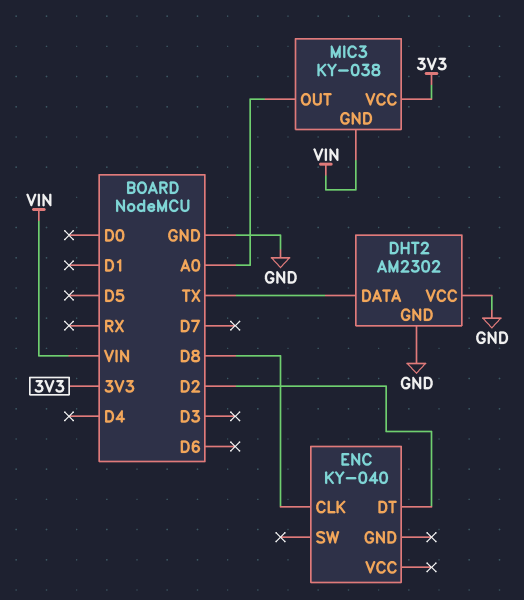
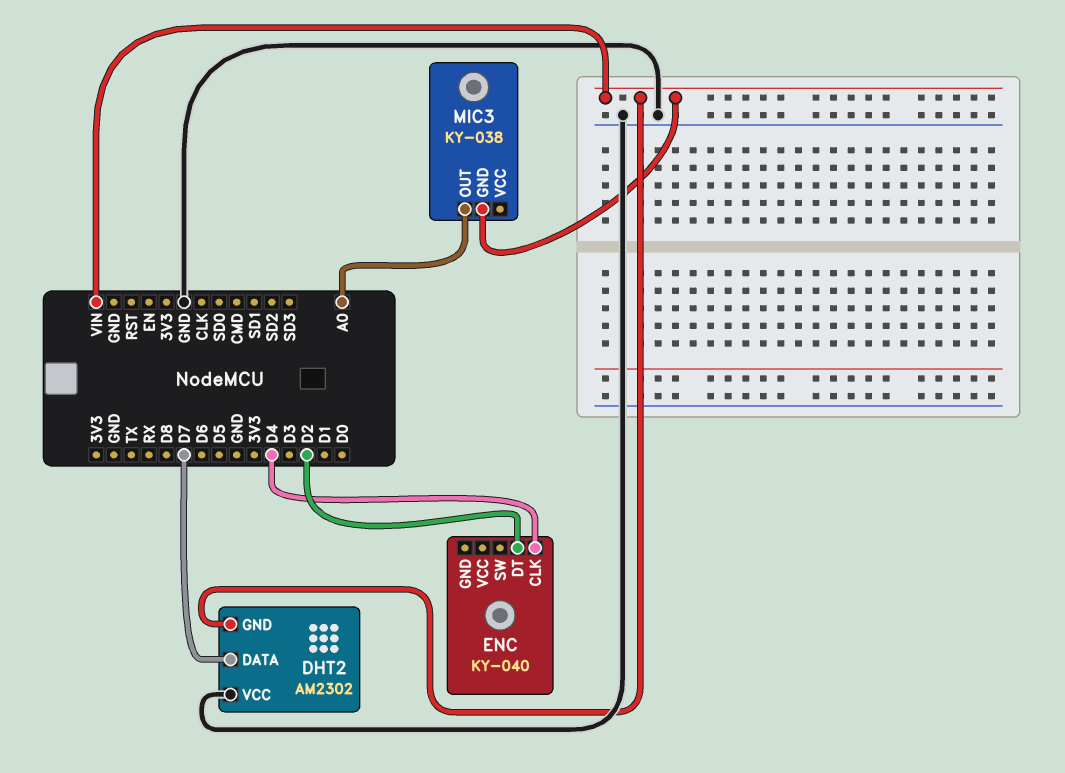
DHT2 pin DATA: TX -> D7
DHT2 pin GND: GND -> VIN
ENC pin CLK: D8 -> D4
MIC3 pin VCC: 3V3 -> none

